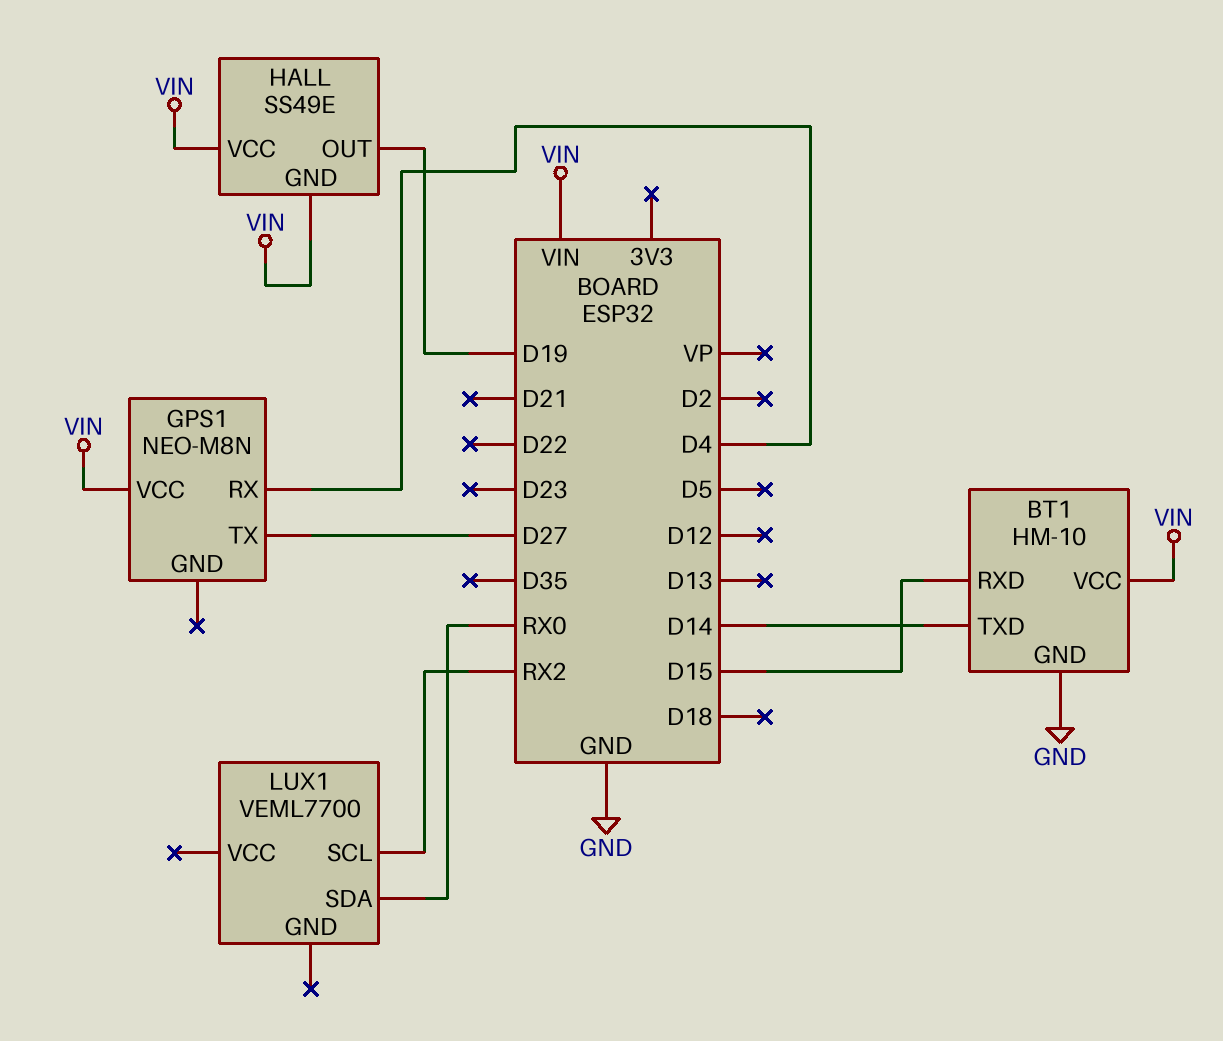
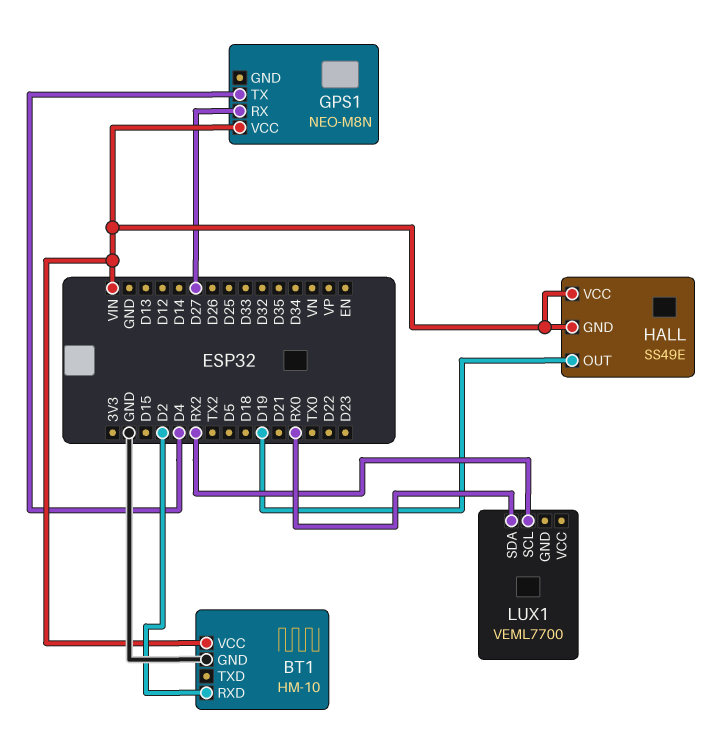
BT1 pin RXD: D15 -> D2
BT1 pin TXD: D14 -> none
GPS1 pin RX: D4 -> D27
GPS1 pin TX: D27 -> D4

